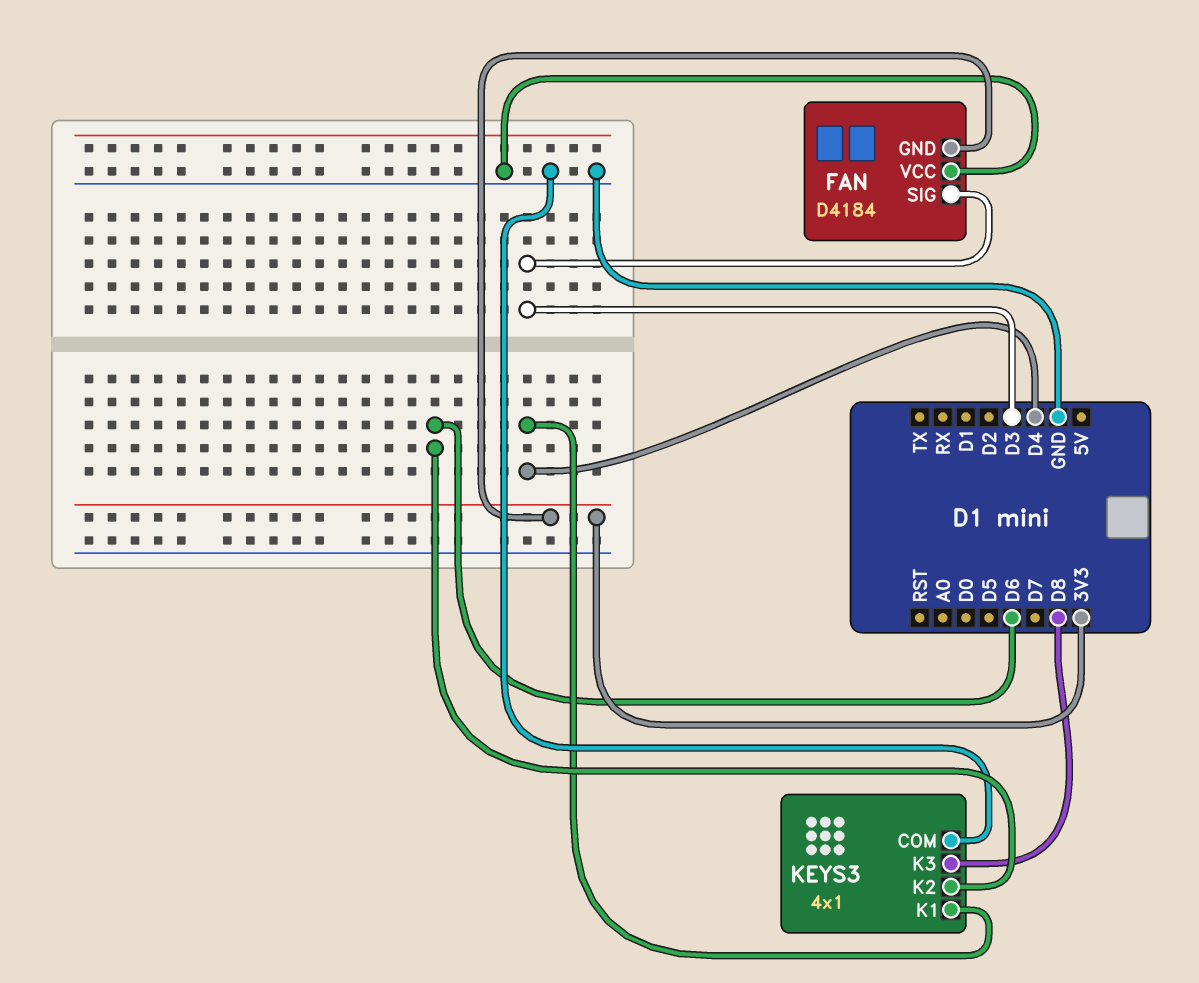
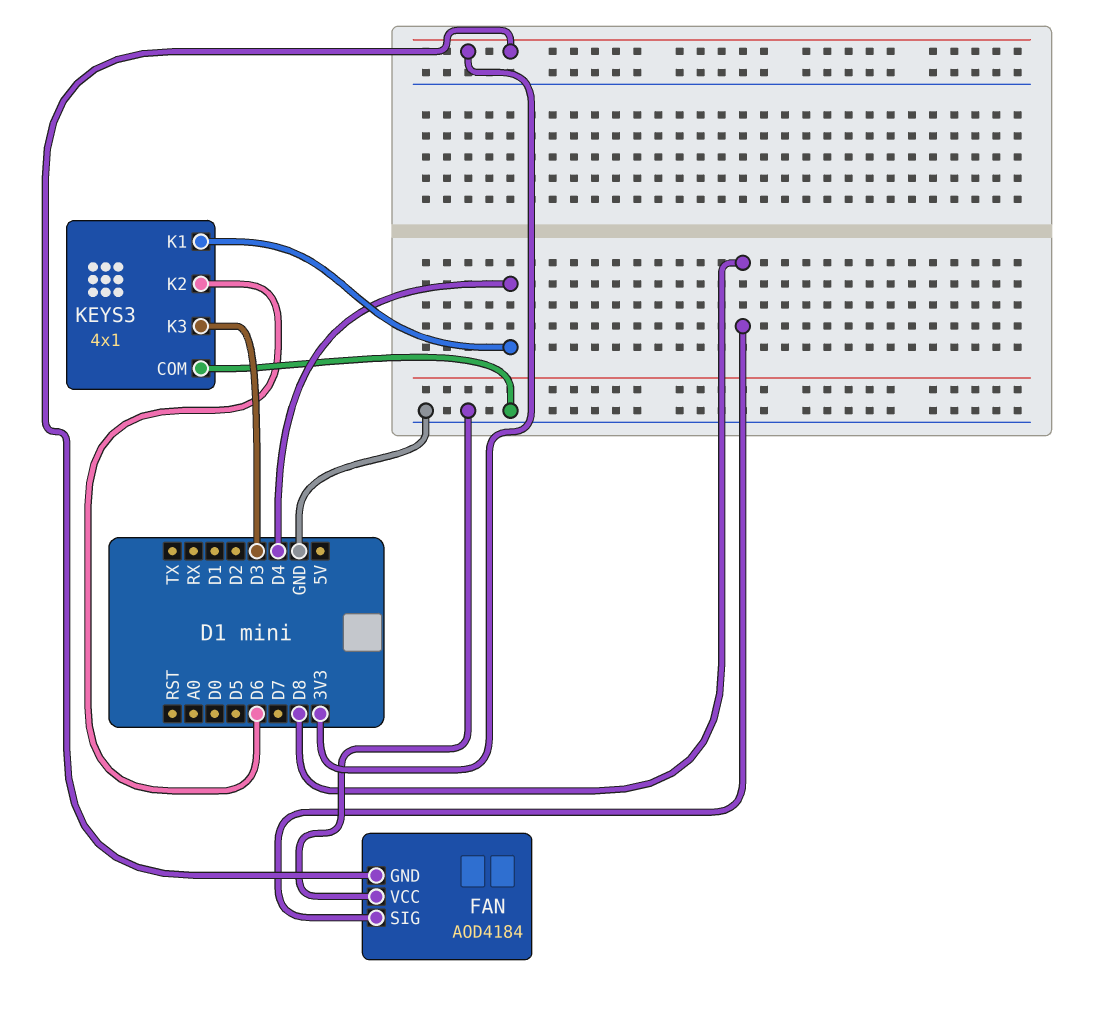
FAN: D4184 -> AOD4184
FAN pin SIG: D3 -> D8
KEYS3 pin K3: D8 -> D3

